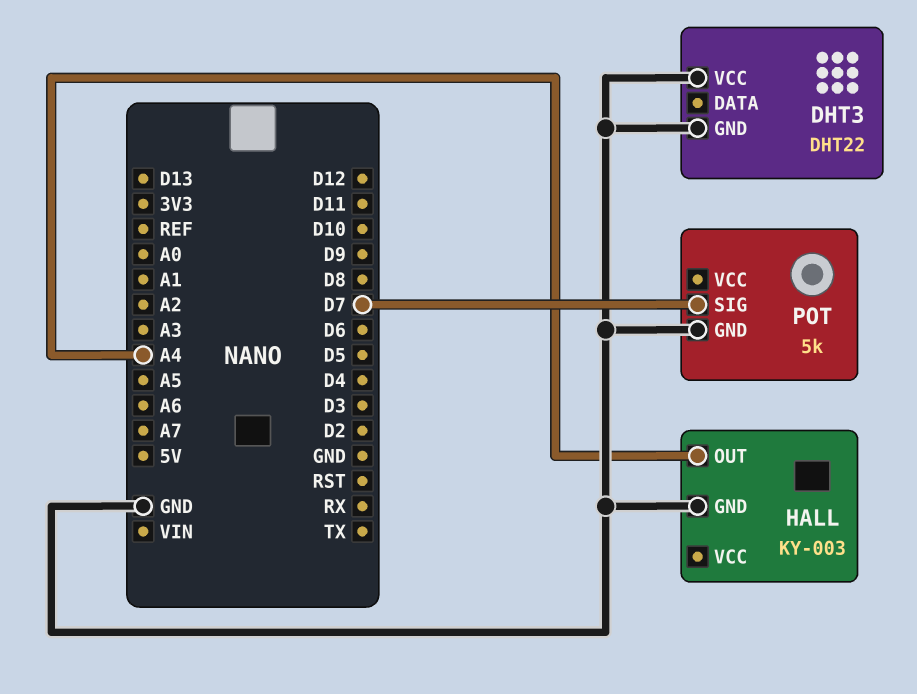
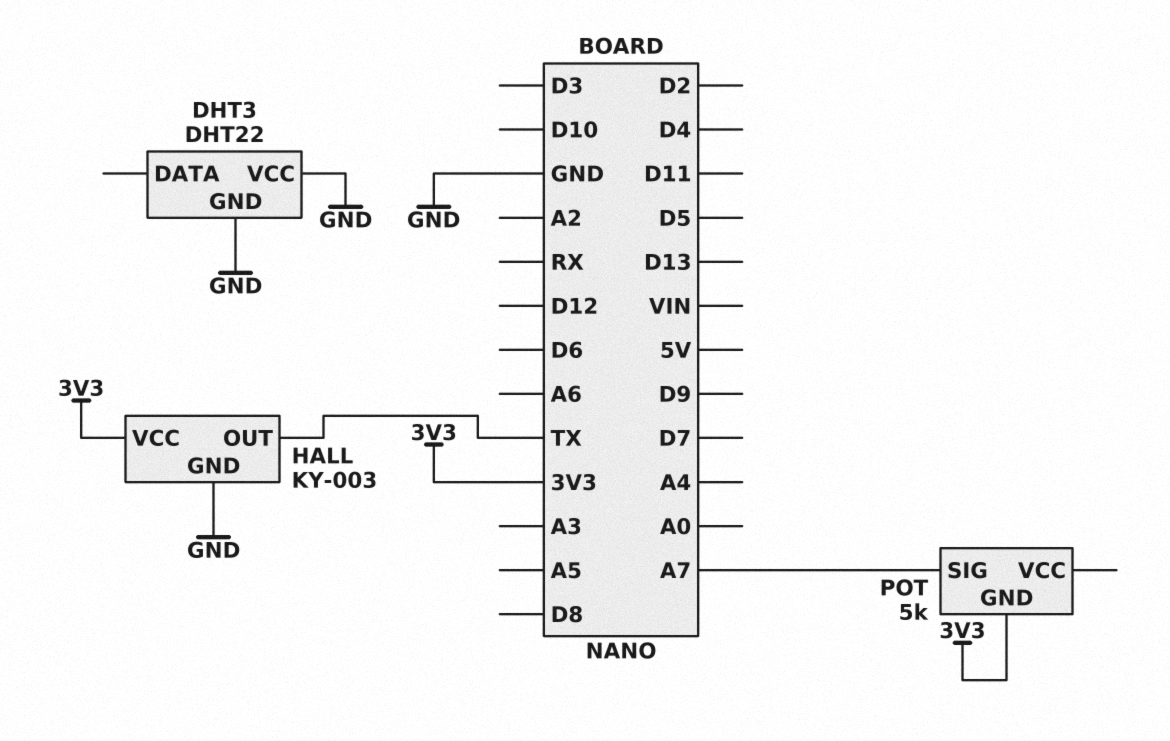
HALL pin OUT: A4 -> TX
HALL pin VCC: none -> 3V3
POT pin GND: GND -> 3V3
POT pin SIG: D7 -> A7

